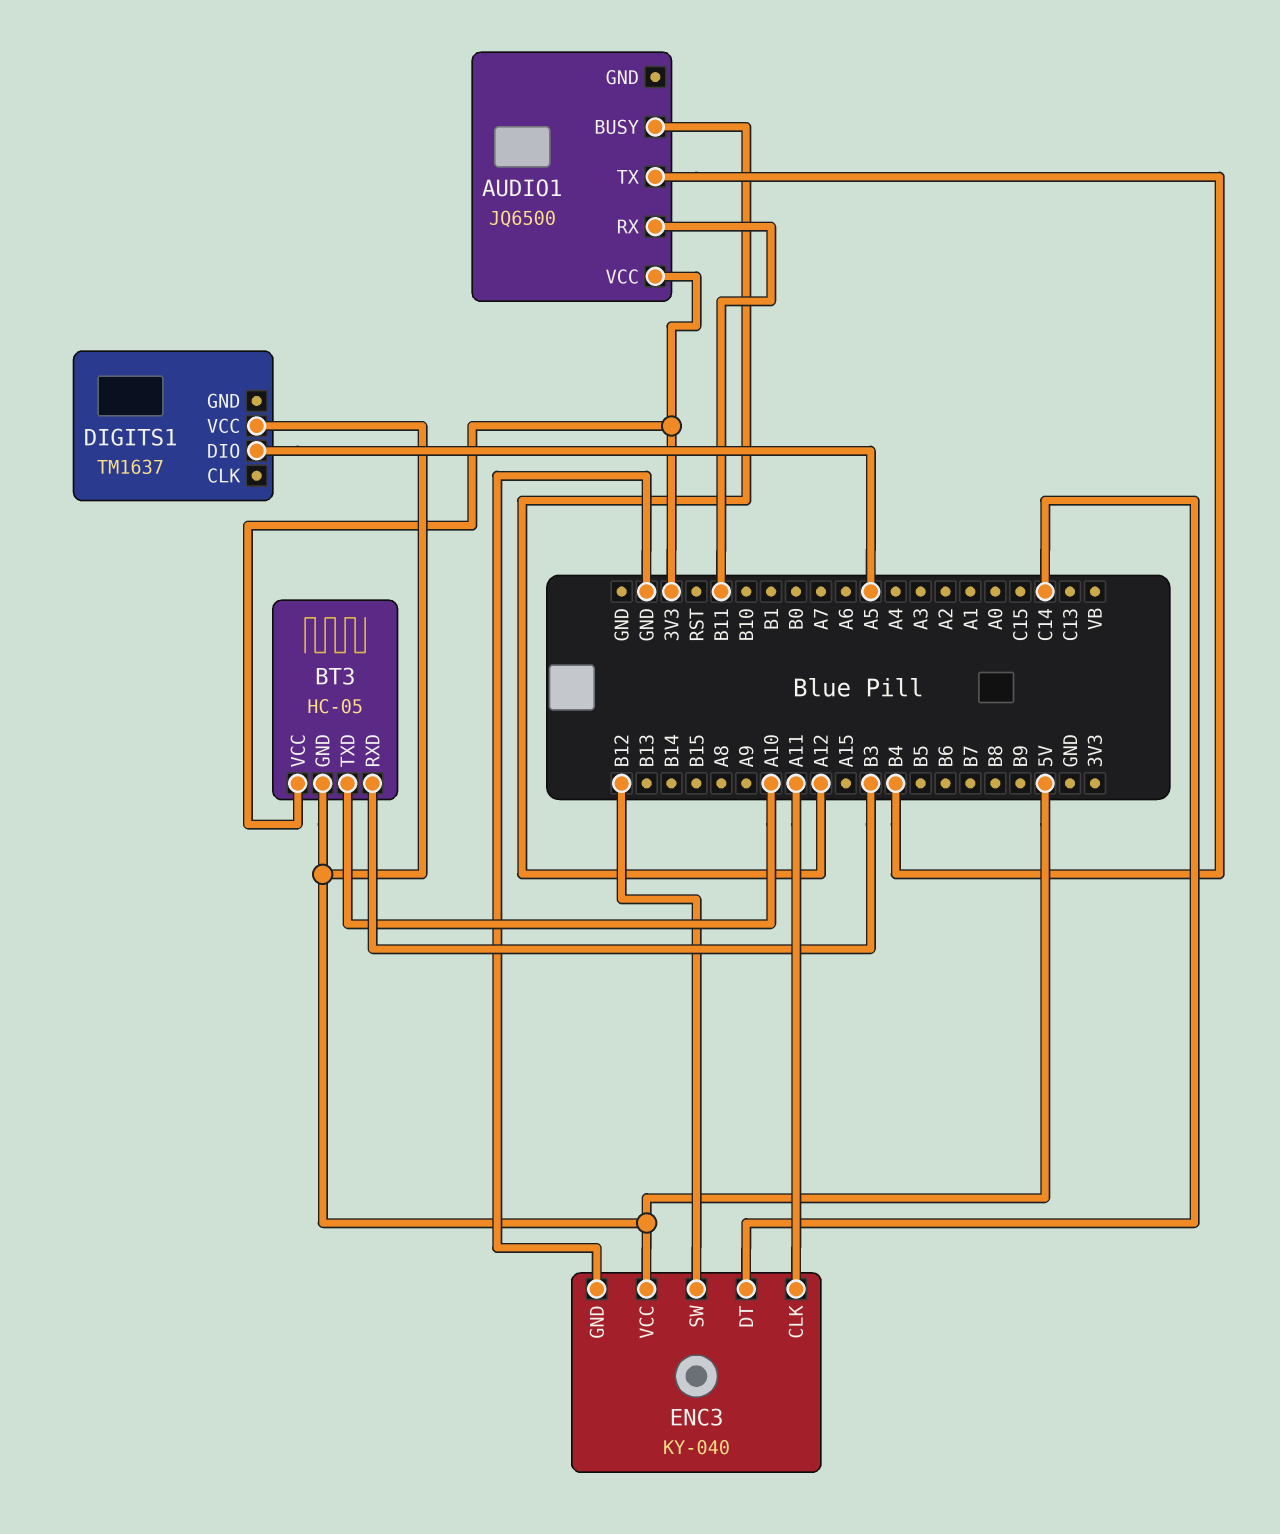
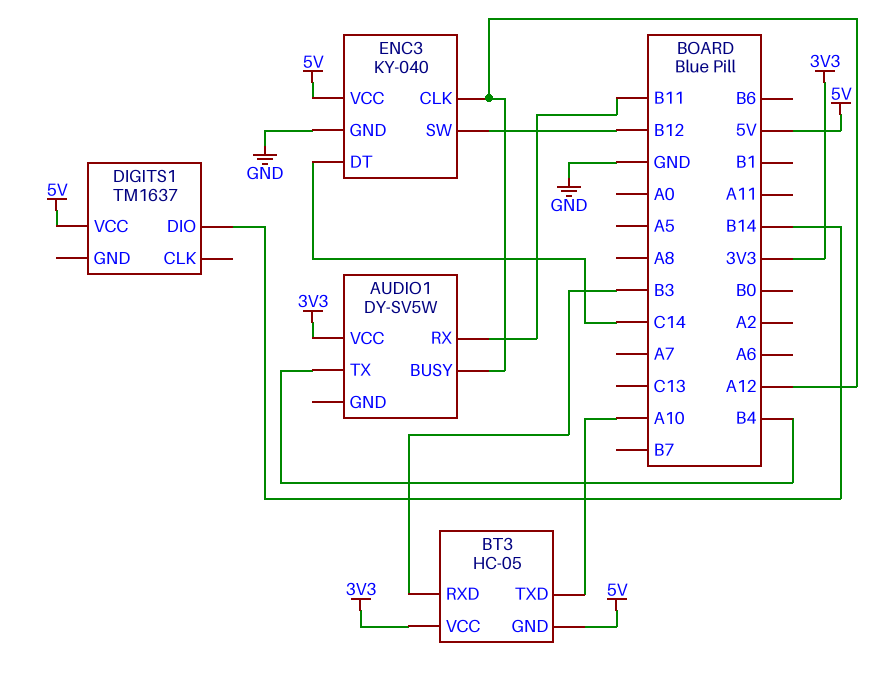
AUDIO1: JQ6500 -> DY-SV5W
DIGITS1 pin DIO: A5 -> B14
ENC3 pin CLK: A11 -> A12

